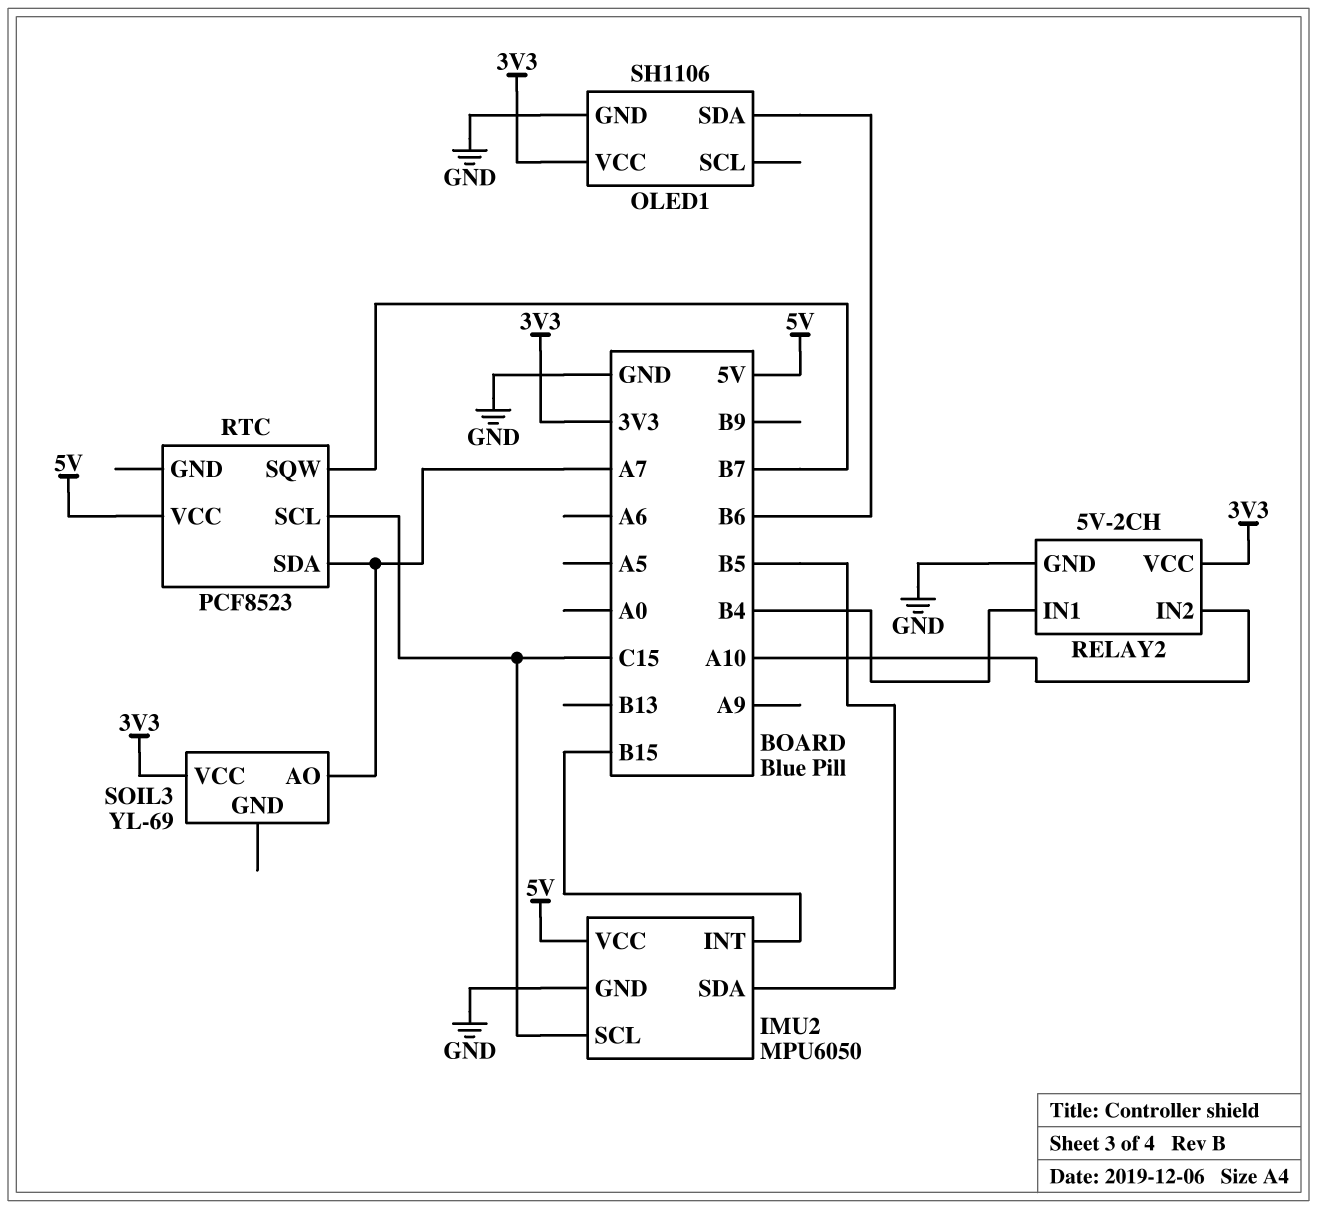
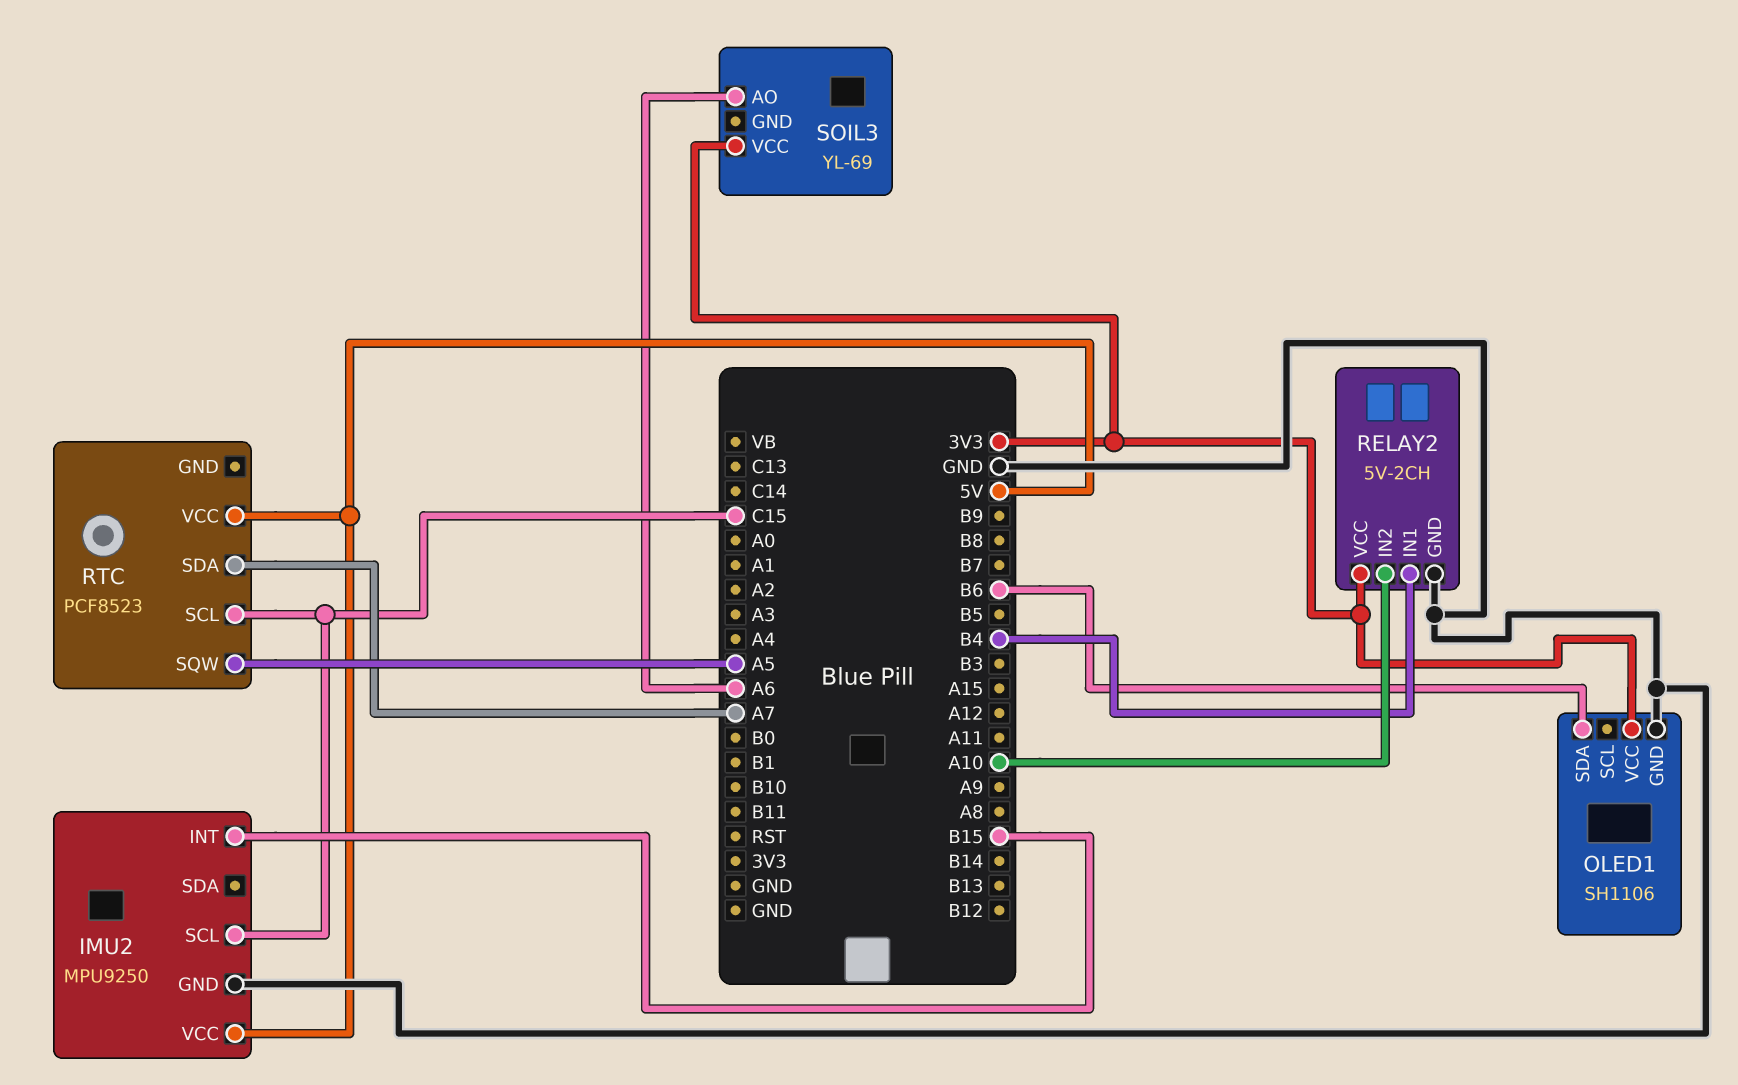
IMU2: MPU6050 -> MPU9250
IMU2 pin SDA: B5 -> none
RTC pin SQW: B7 -> A5
SOIL3 pin AO: A7 -> A6

